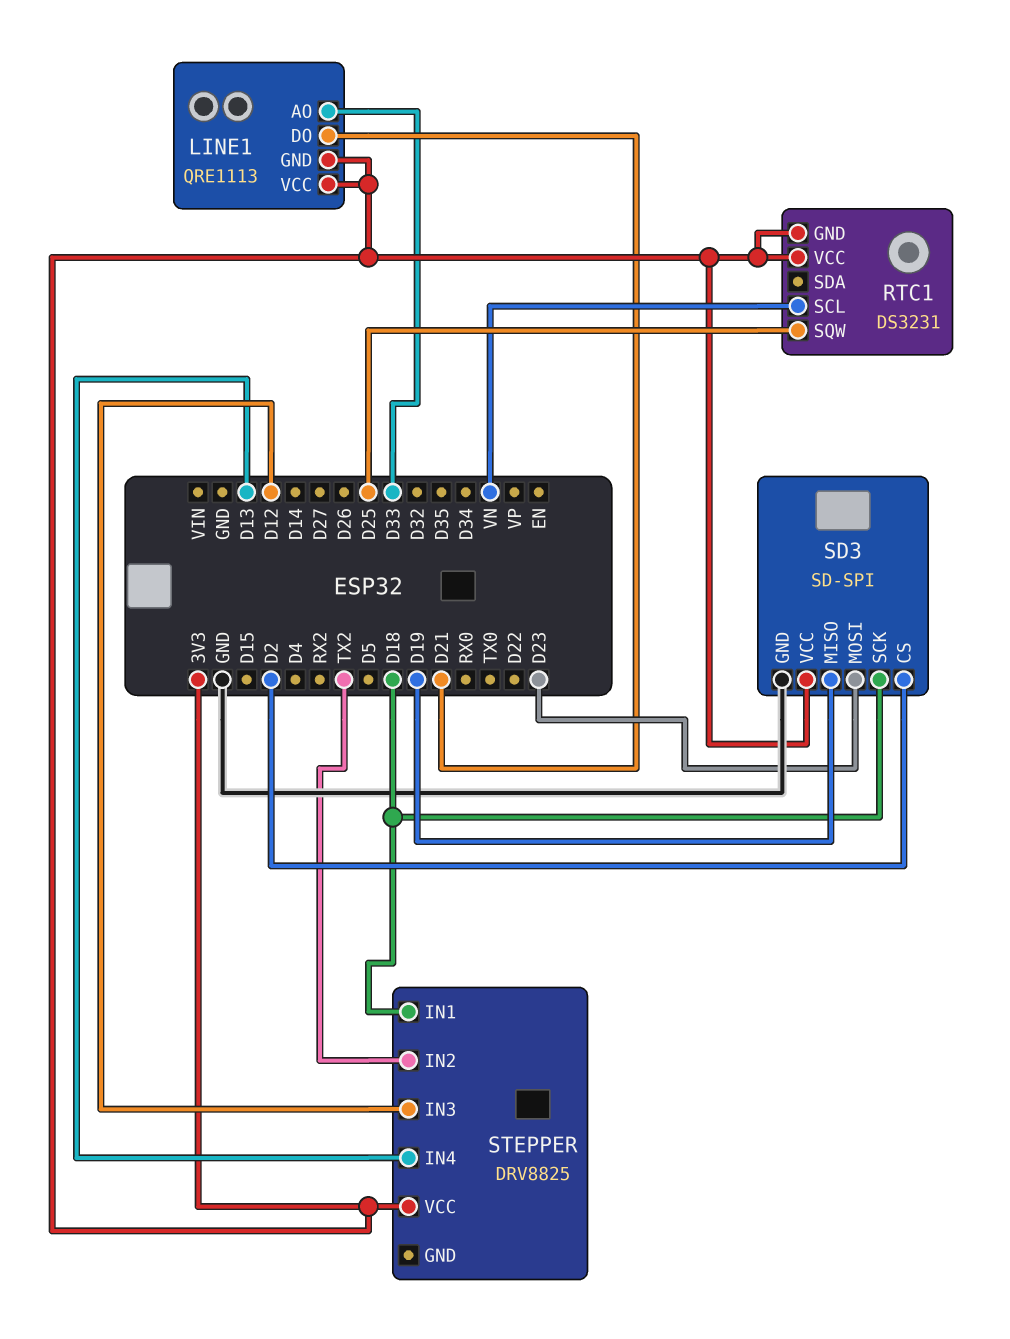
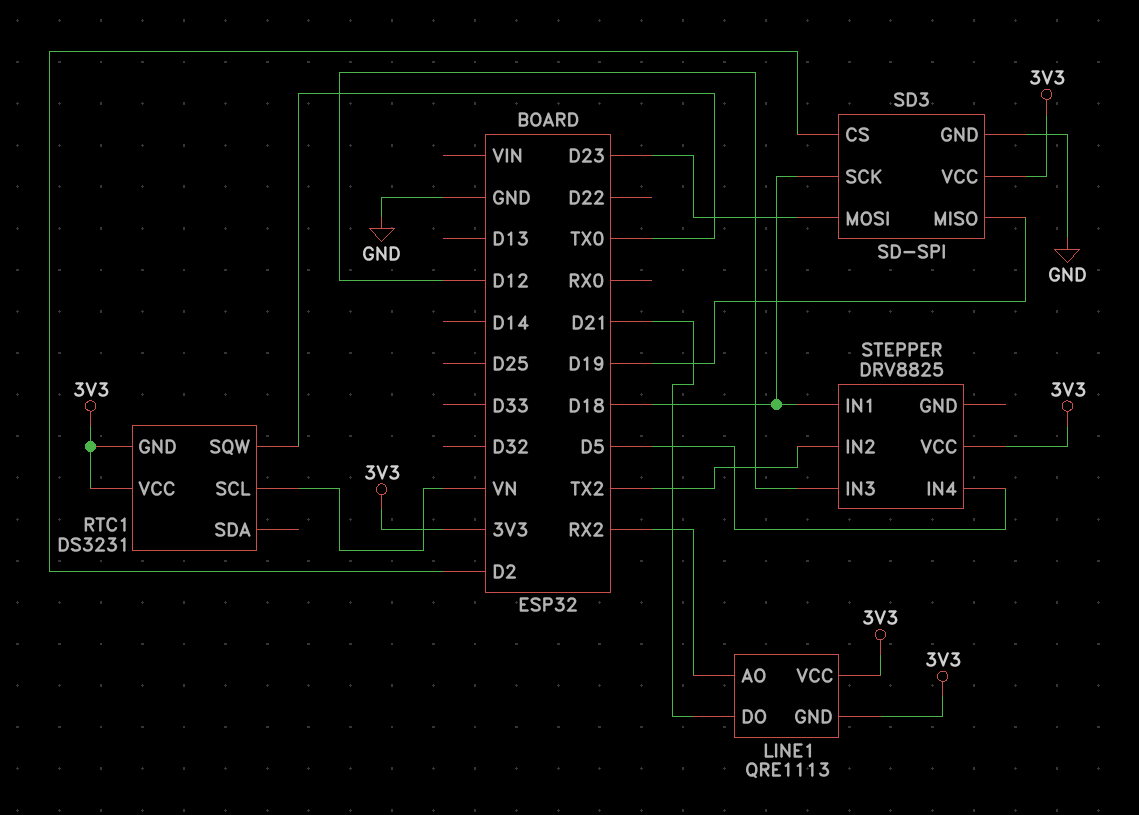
LINE1 pin AO: D33 -> RX2
RTC1 pin SQW: D25 -> TX0
STEPPER pin IN4: D13 -> D5

